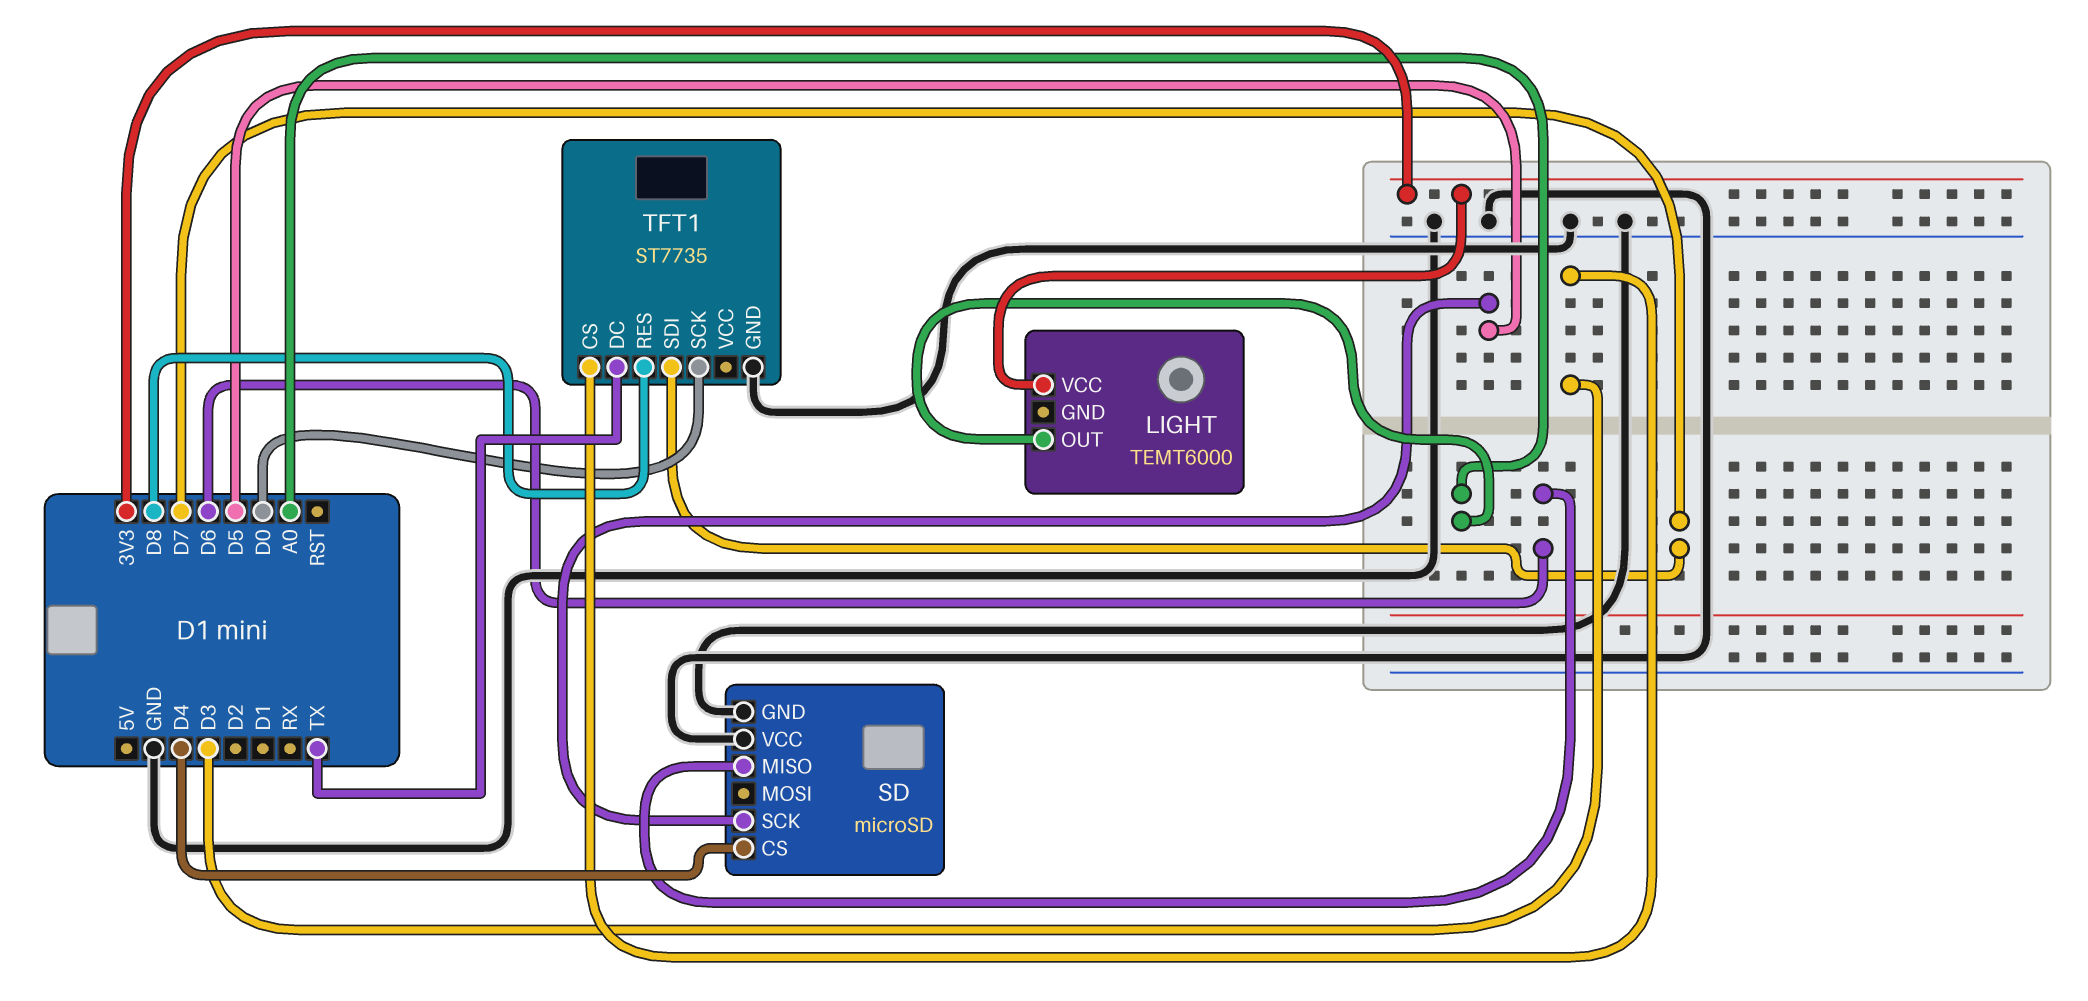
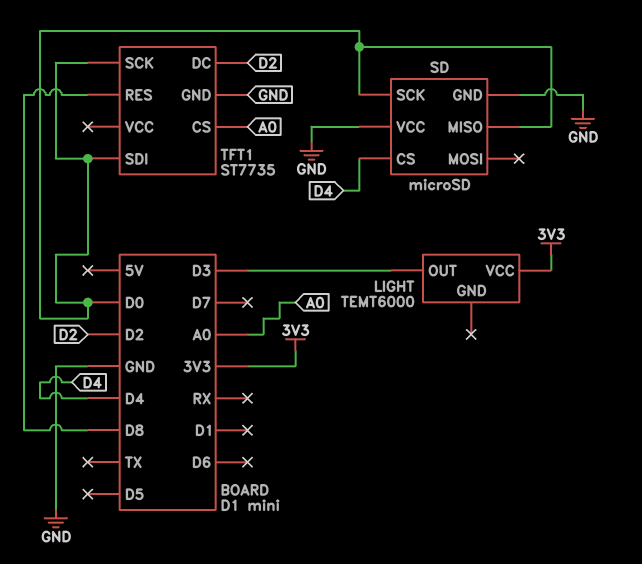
LIGHT pin OUT: A0 -> D3
SD pin MISO: D6 -> D0
SD pin SCK: D5 -> D0
TFT1 pin CS: D3 -> A0
TFT1 pin DC: TX -> D2
TFT1 pin SDI: D7 -> D0

